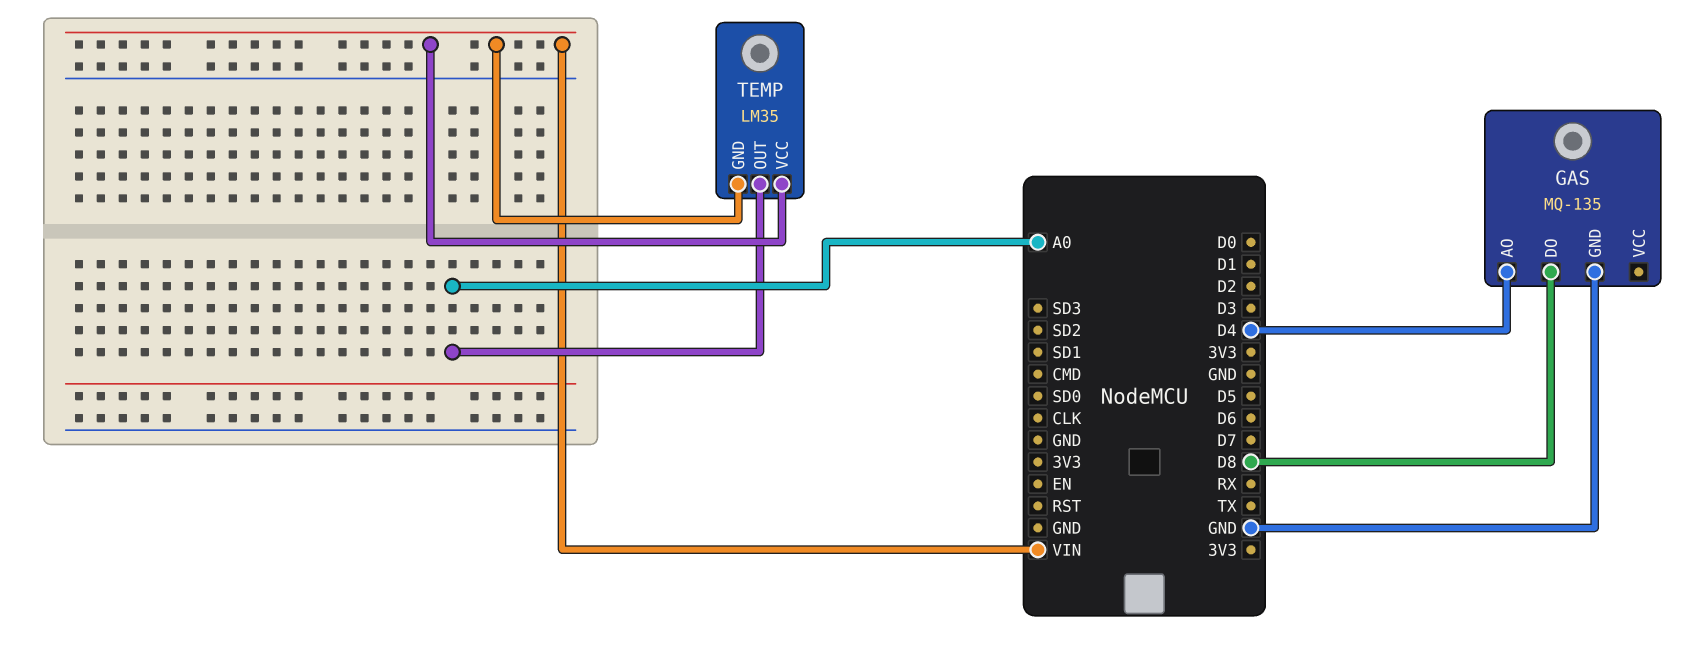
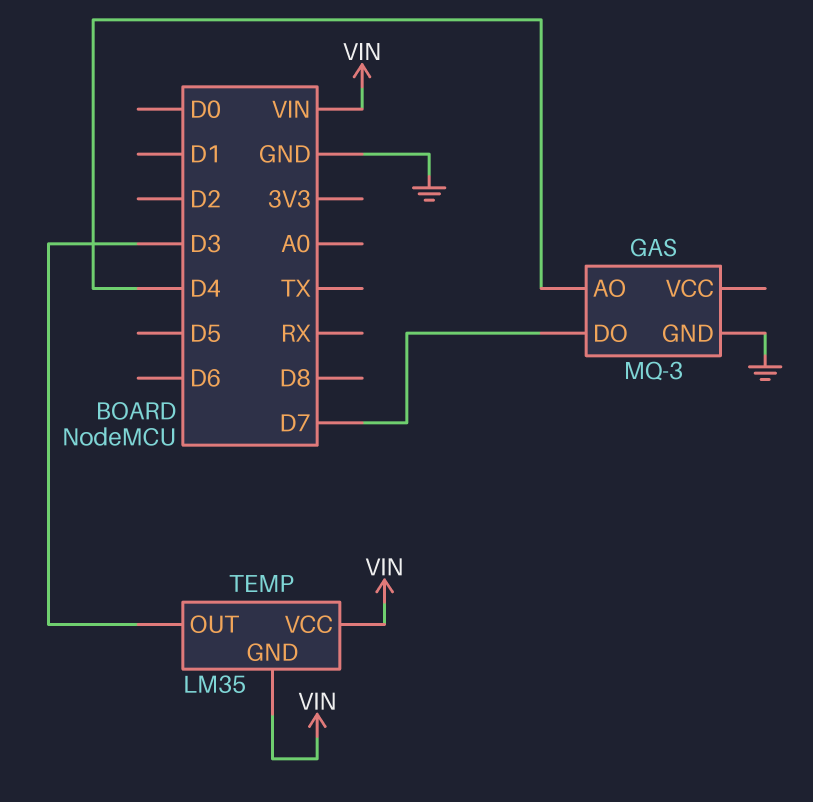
GAS: MQ-135 -> MQ-3
GAS pin DO: D8 -> D7
TEMP pin OUT: A0 -> D3

